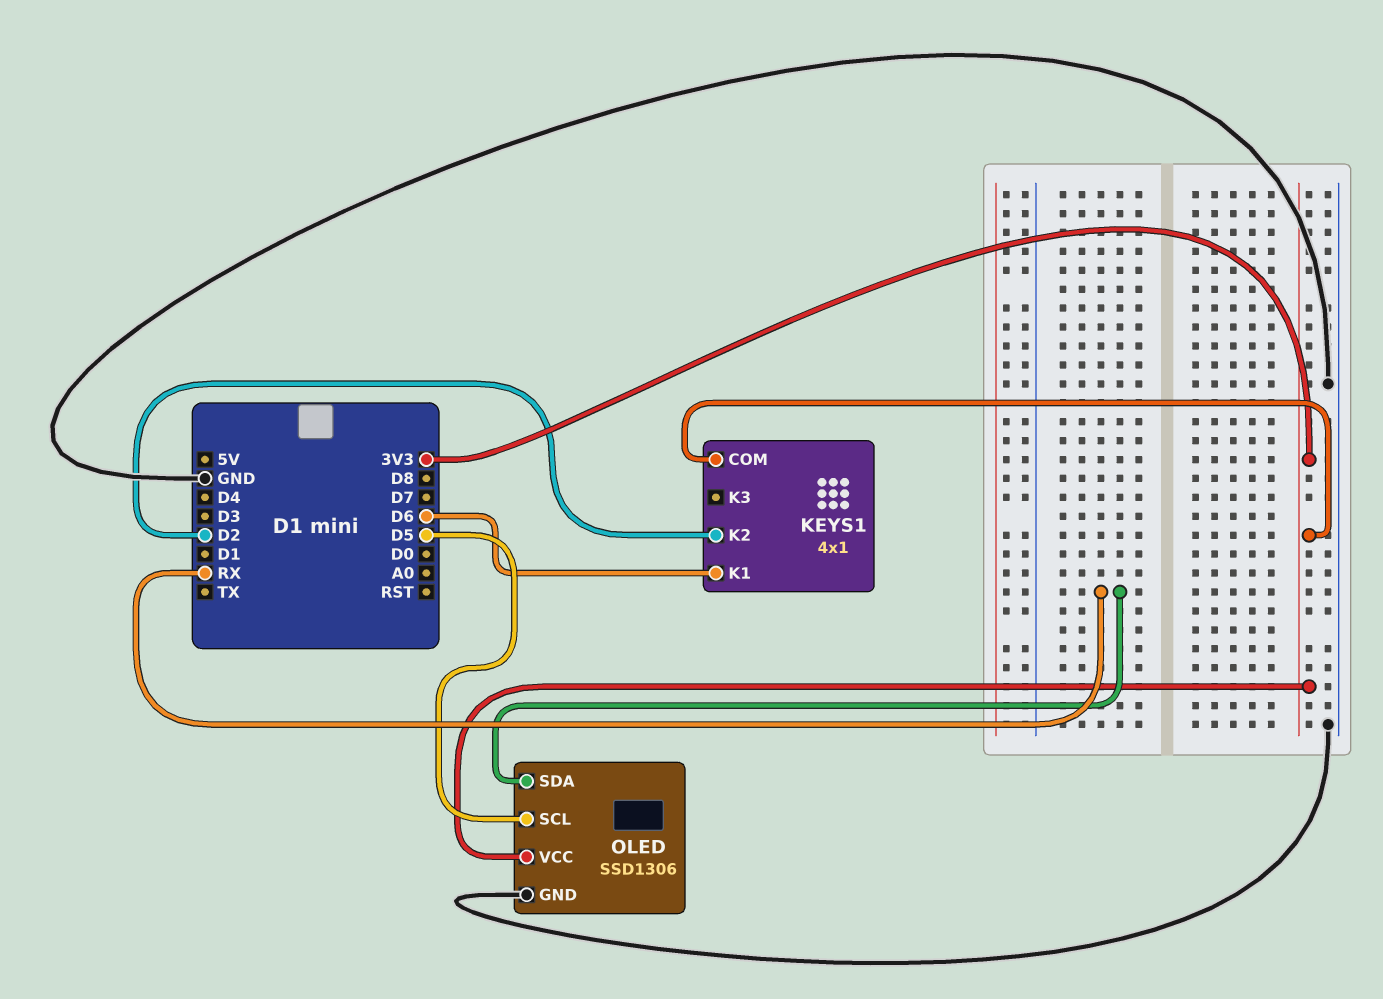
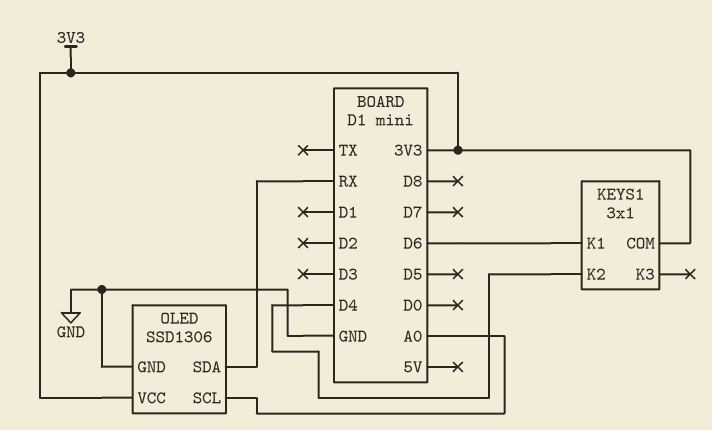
KEYS1: 4x1 -> 3x1
KEYS1 pin K2: D2 -> D4
OLED pin SCL: D5 -> A0

